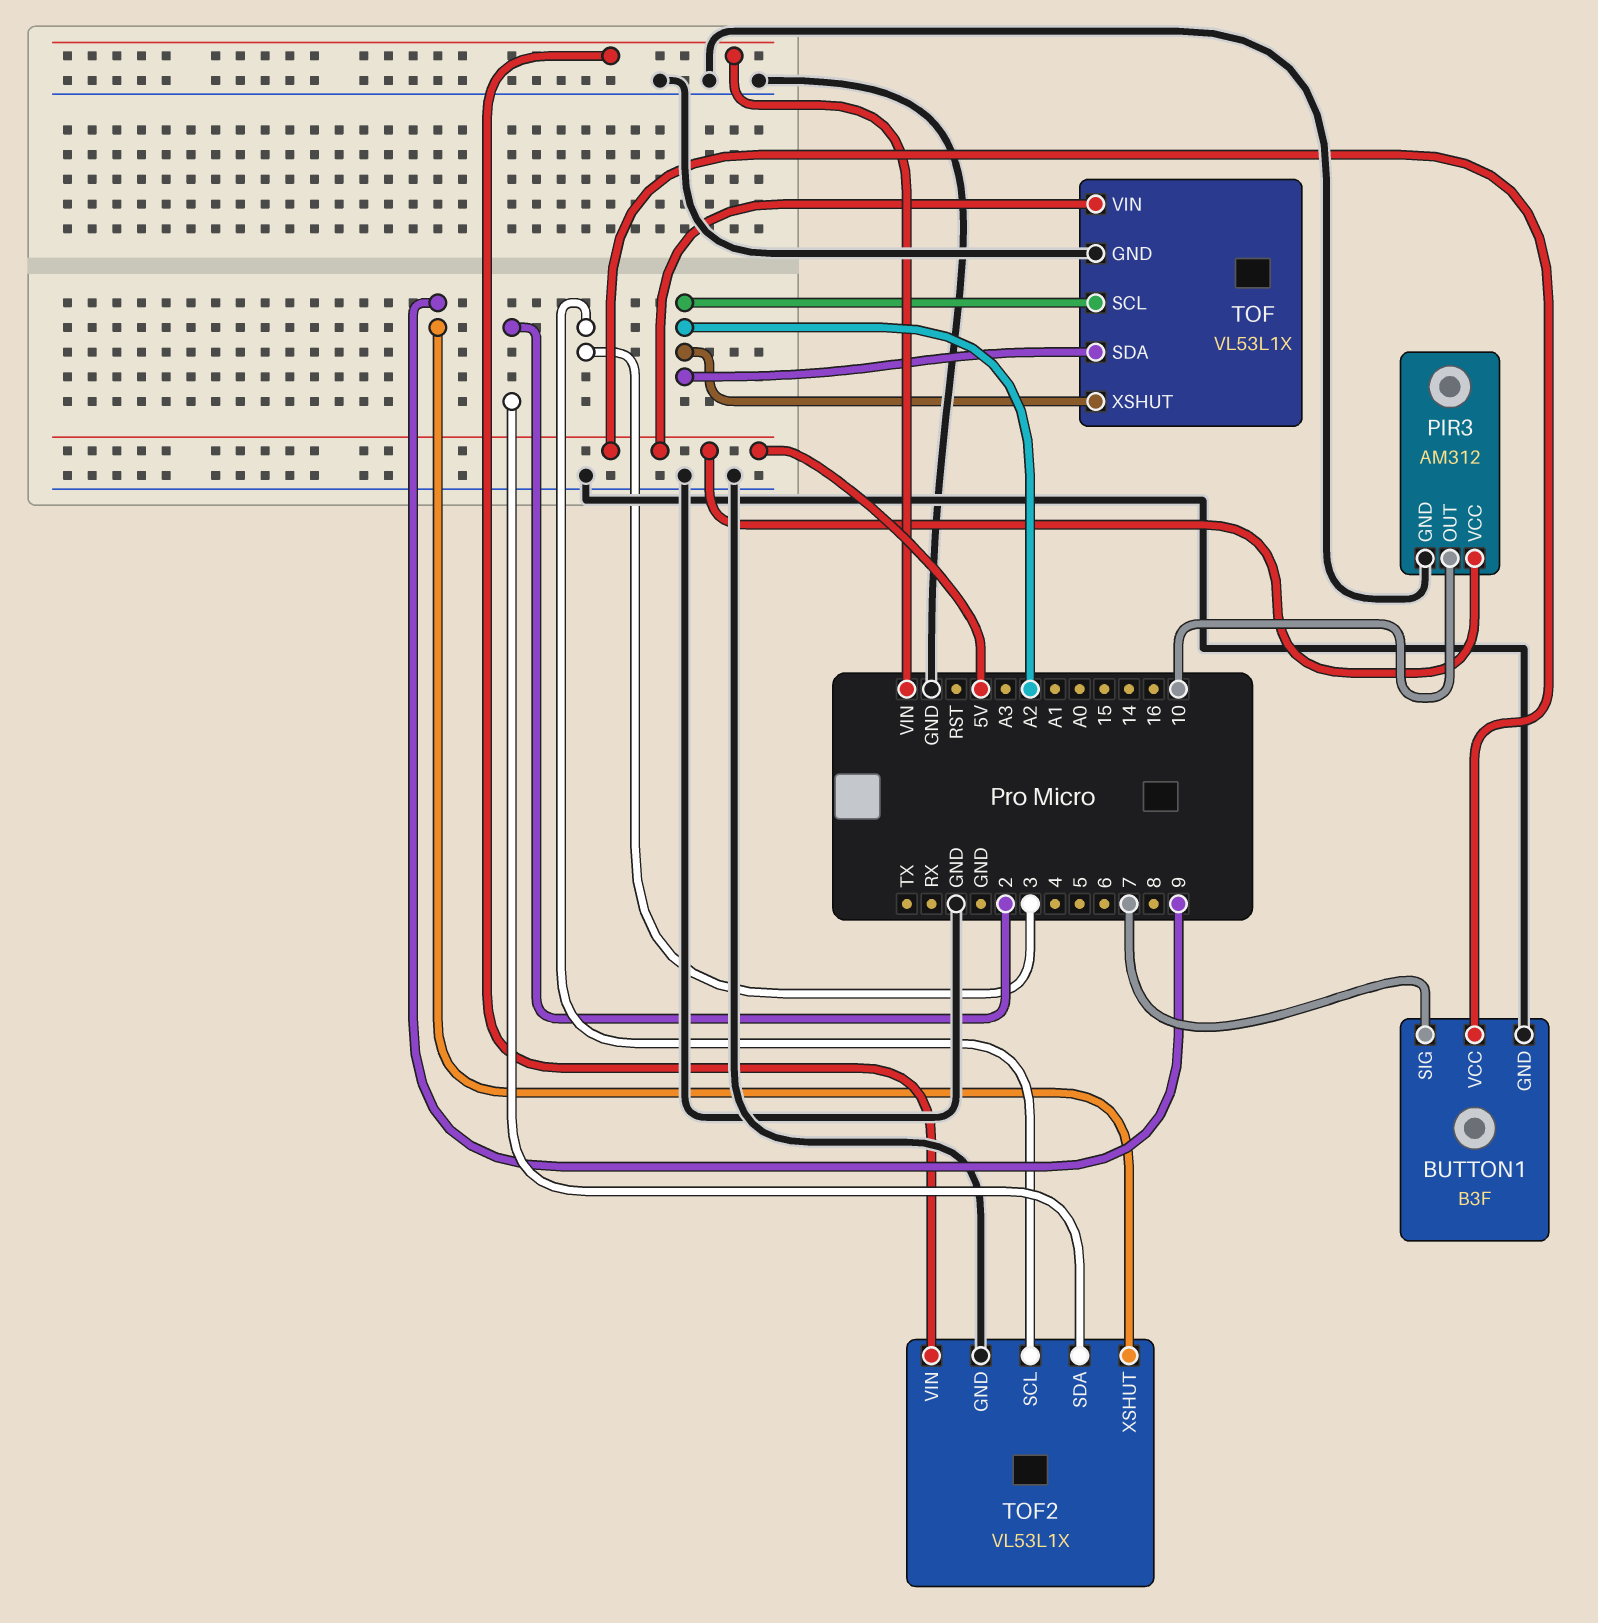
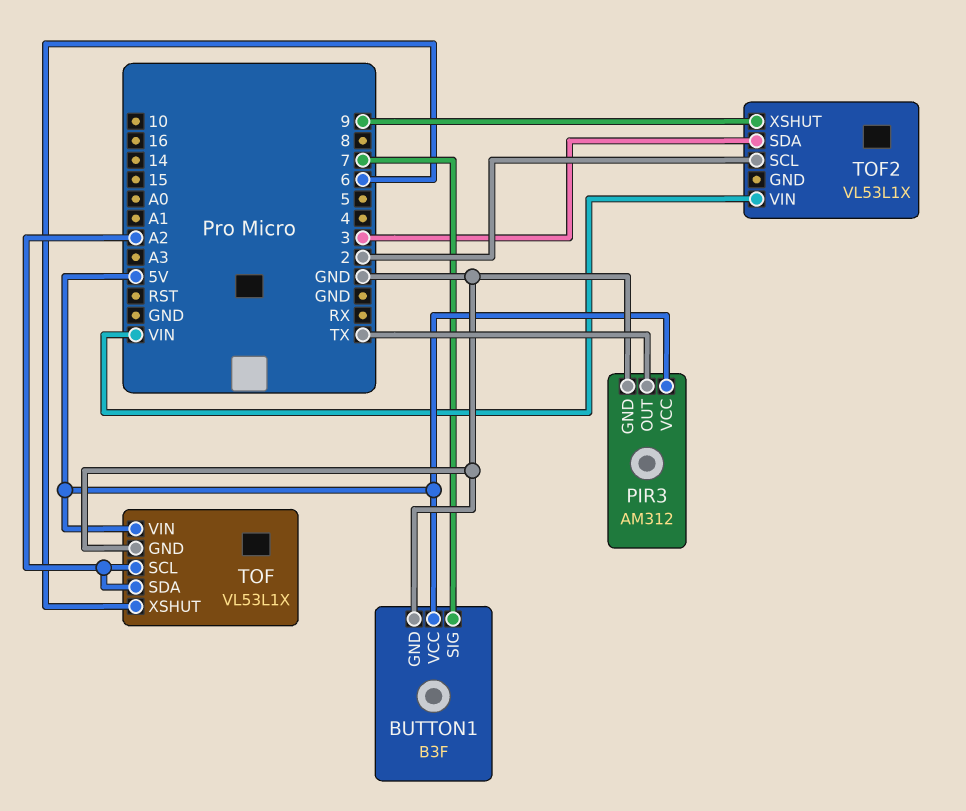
PIR3 pin OUT: 10 -> TX
TOF pin XSHUT: A2 -> 6
TOF2 pin GND: GND -> none
TOF2 pin SCL: 3 -> 2
TOF2 pin SDA: 2 -> 3

